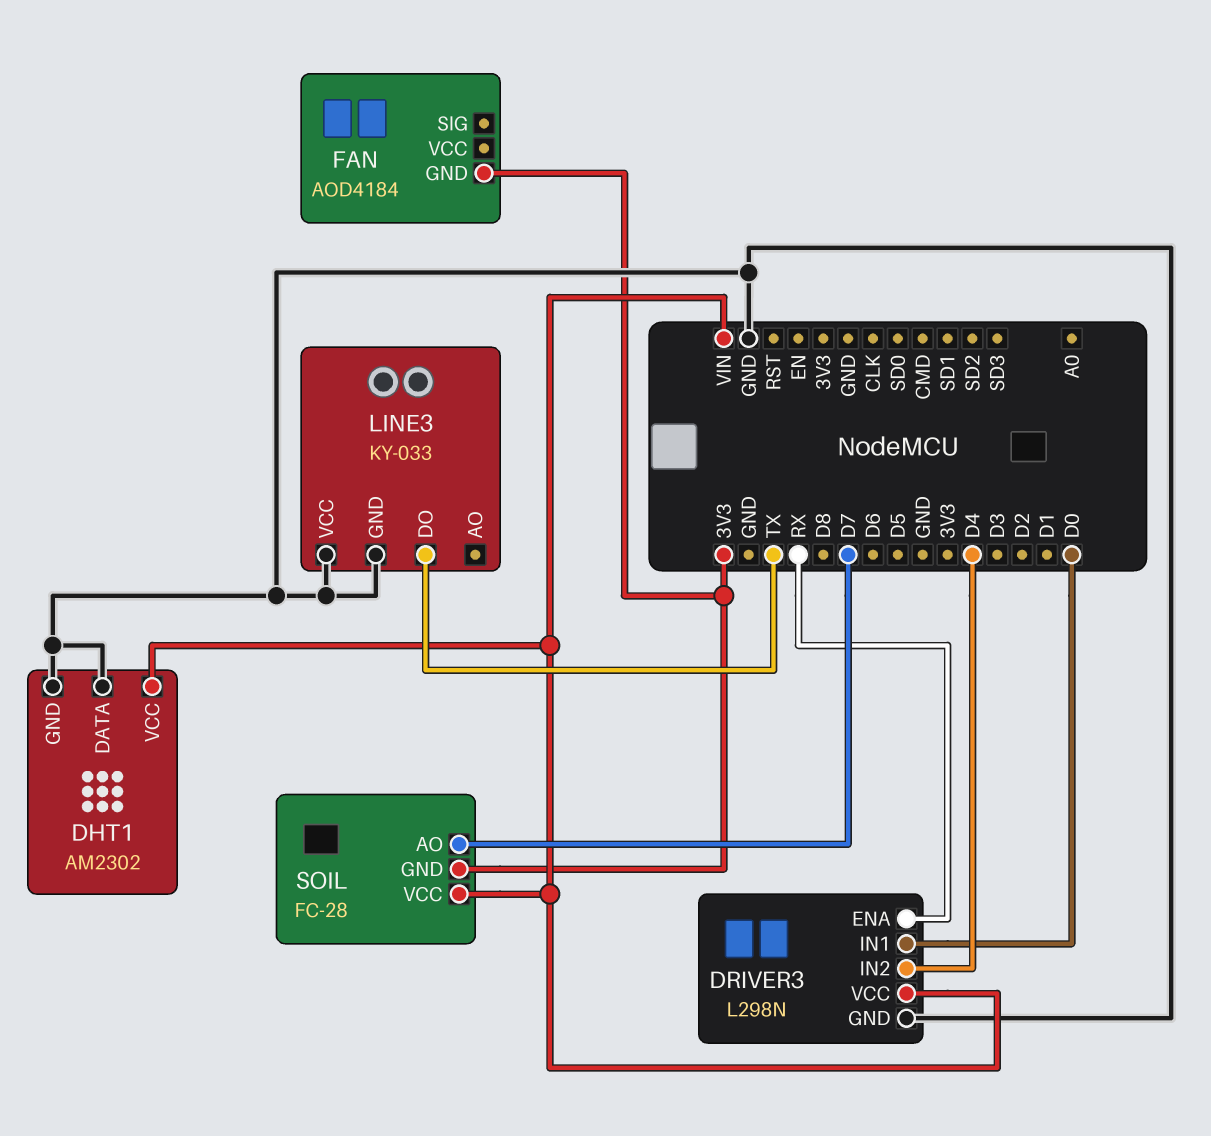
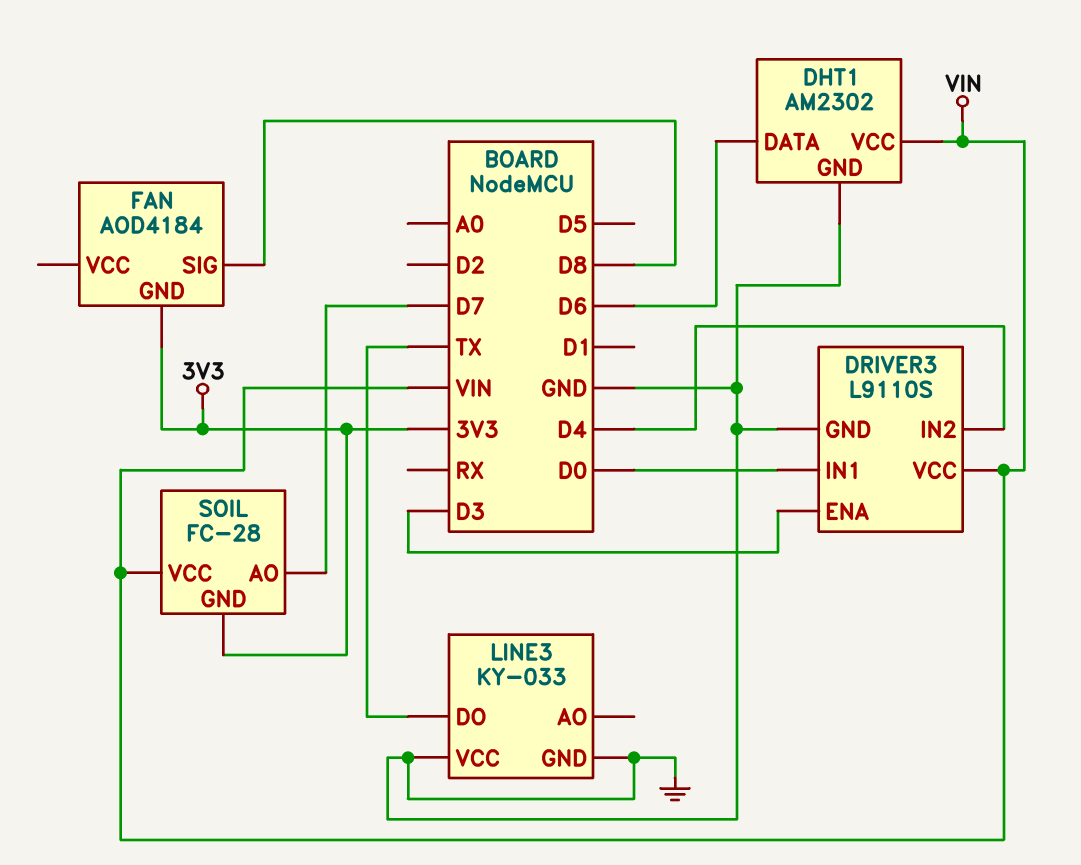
DHT1 pin DATA: GND -> D6
DRIVER3: L298N -> L9110S
DRIVER3 pin ENA: RX -> D3
FAN pin SIG: none -> D8

